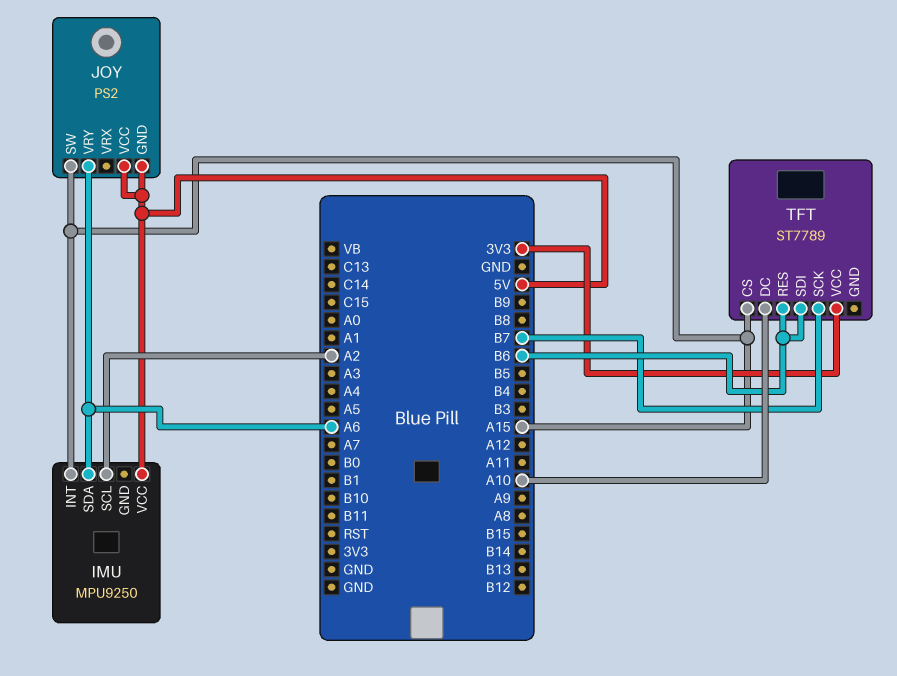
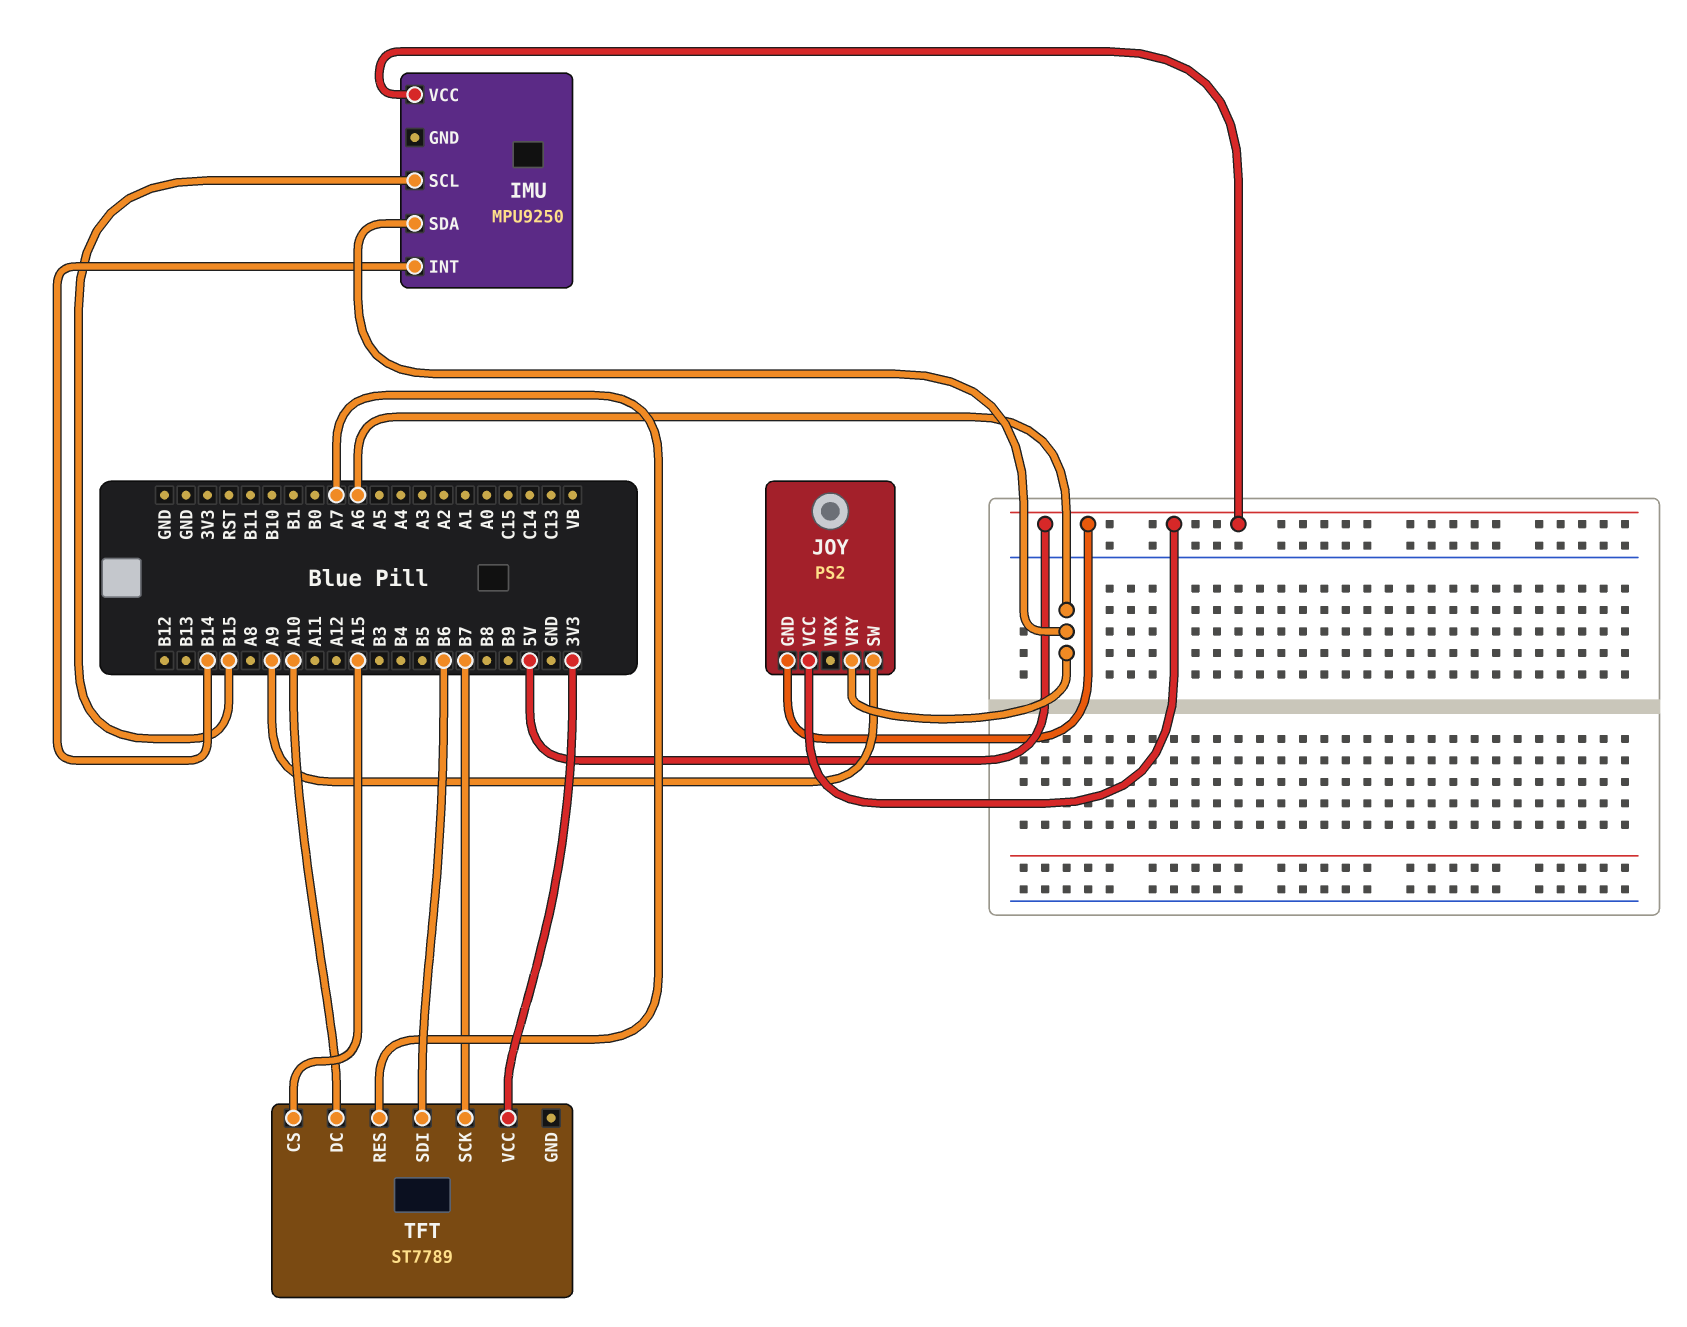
IMU pin INT: A15 -> B14
IMU pin SCL: A2 -> B15
JOY pin SW: A15 -> A9
TFT pin RES: B6 -> A7

